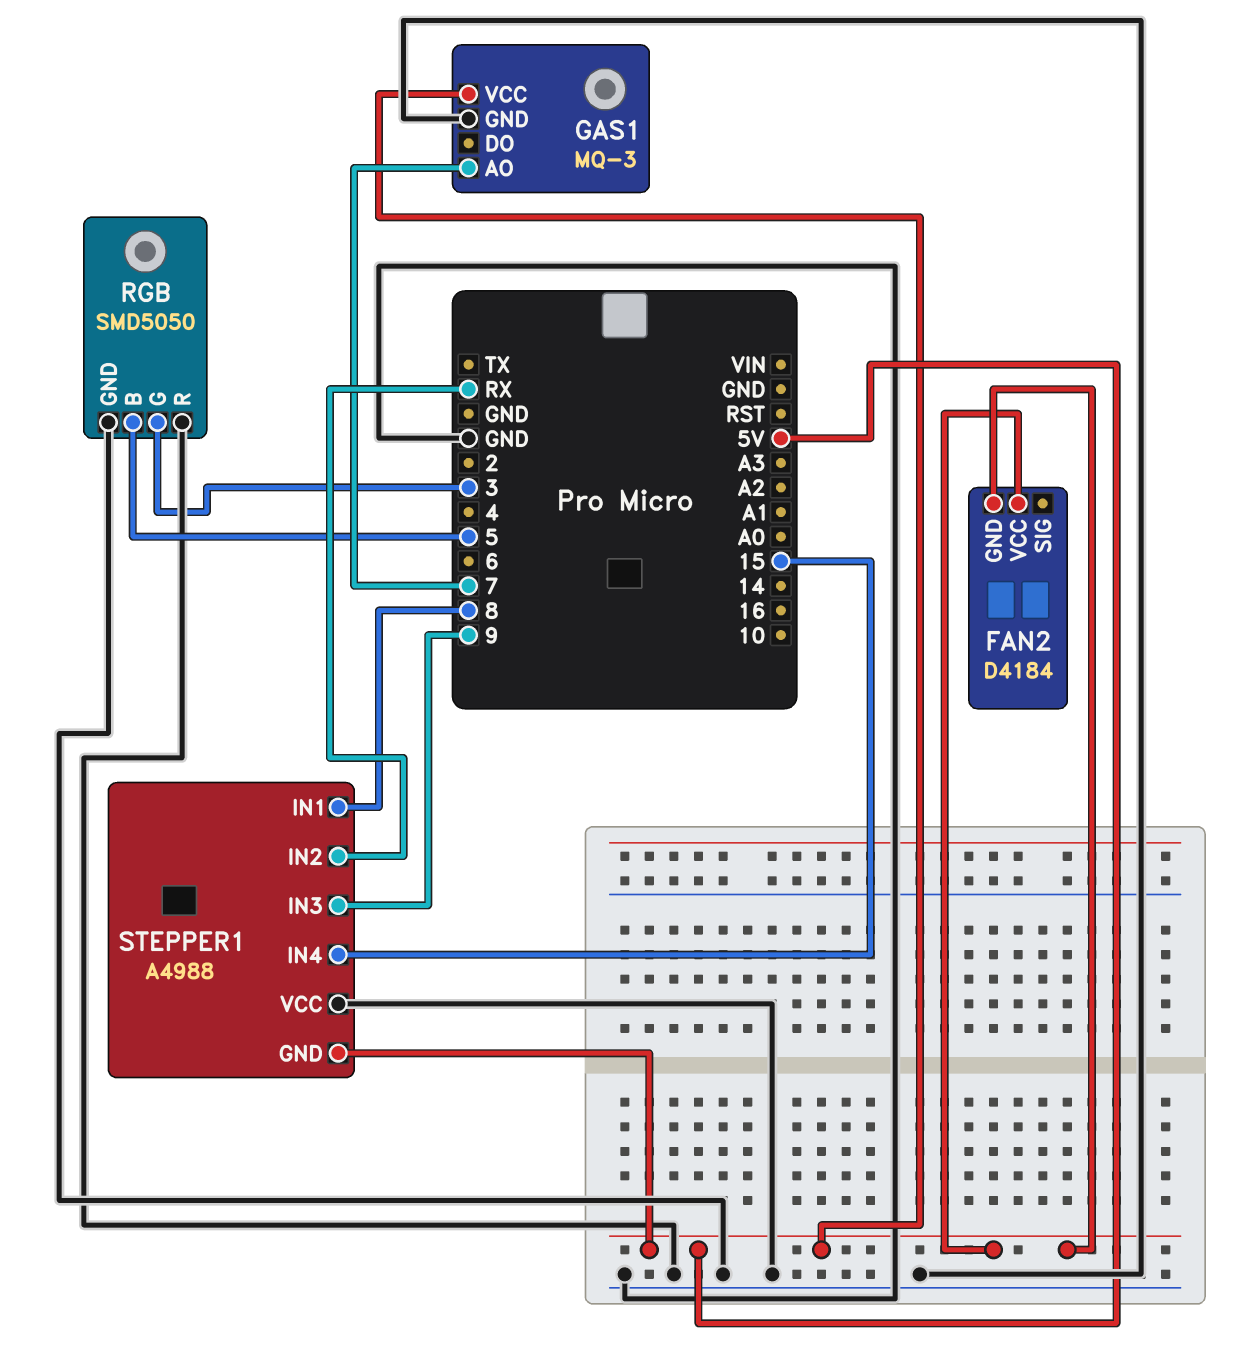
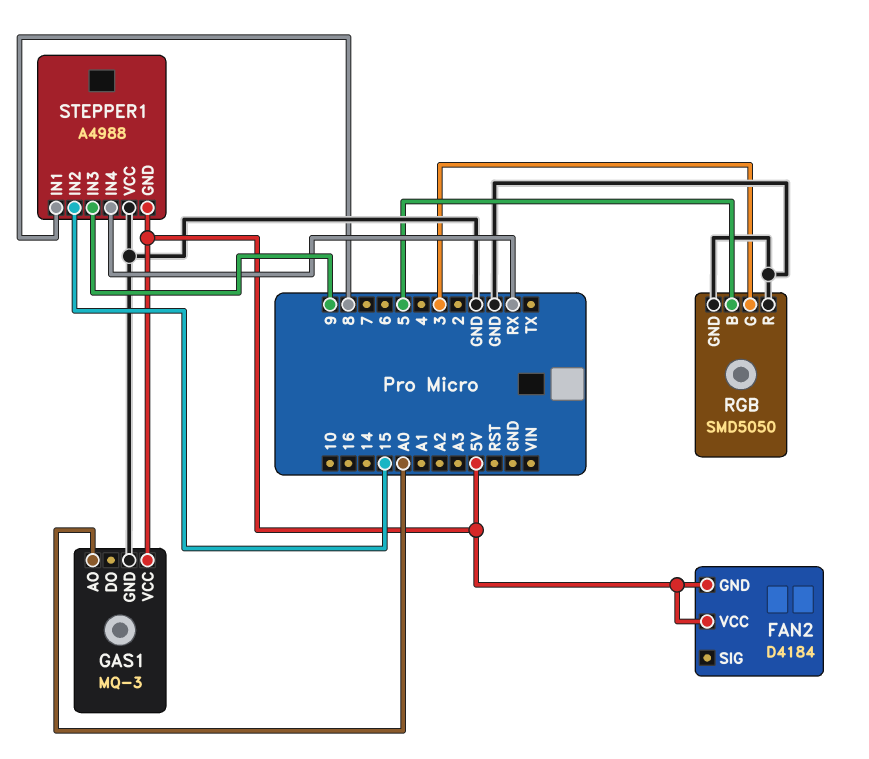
GAS1 pin AO: 7 -> A0
STEPPER1 pin IN2: RX -> 15
STEPPER1 pin IN4: 15 -> RX

